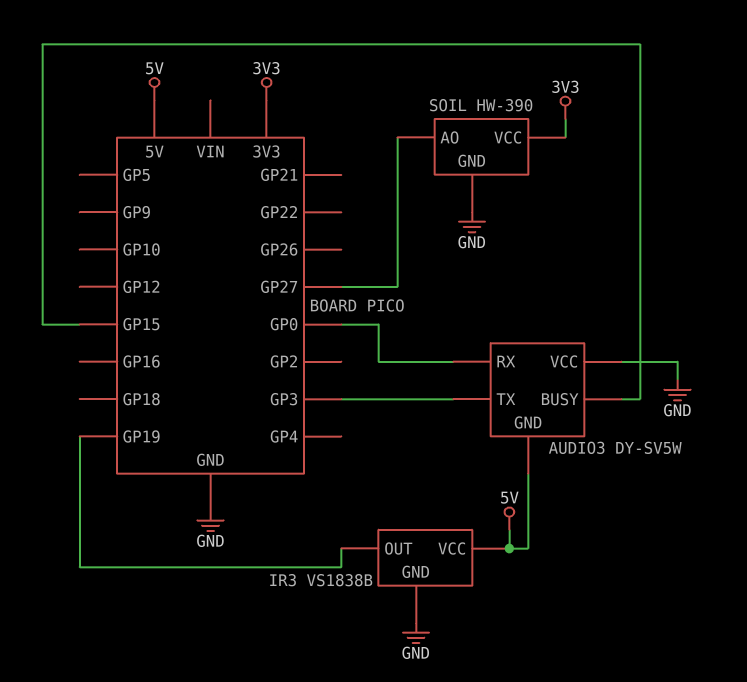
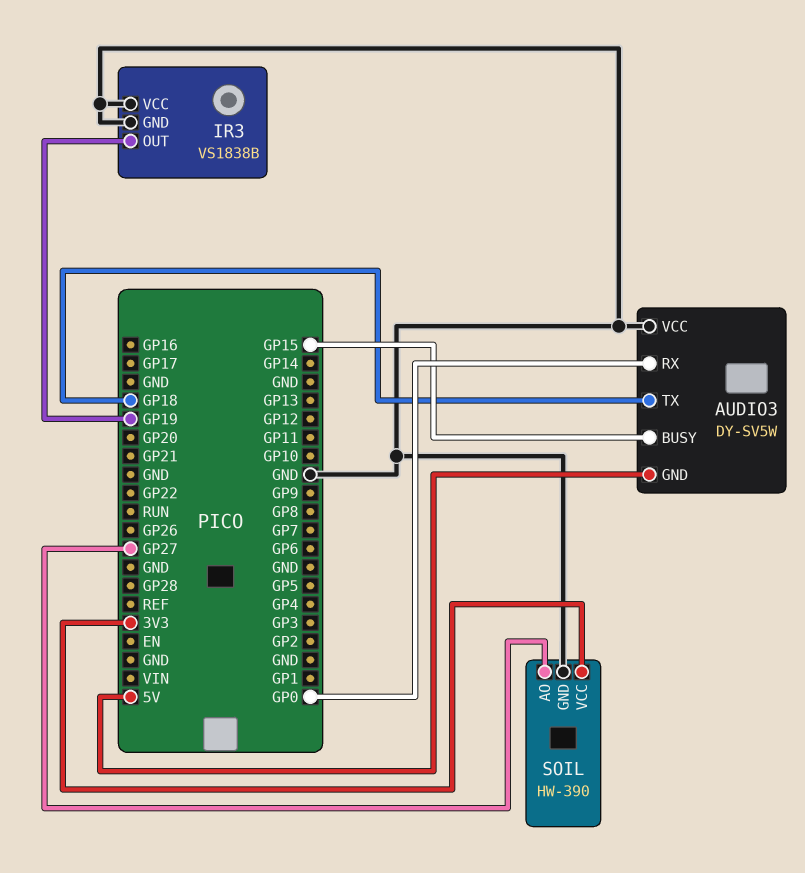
AUDIO3 pin TX: GP3 -> GP18
IR3 pin VCC: 5V -> GND

